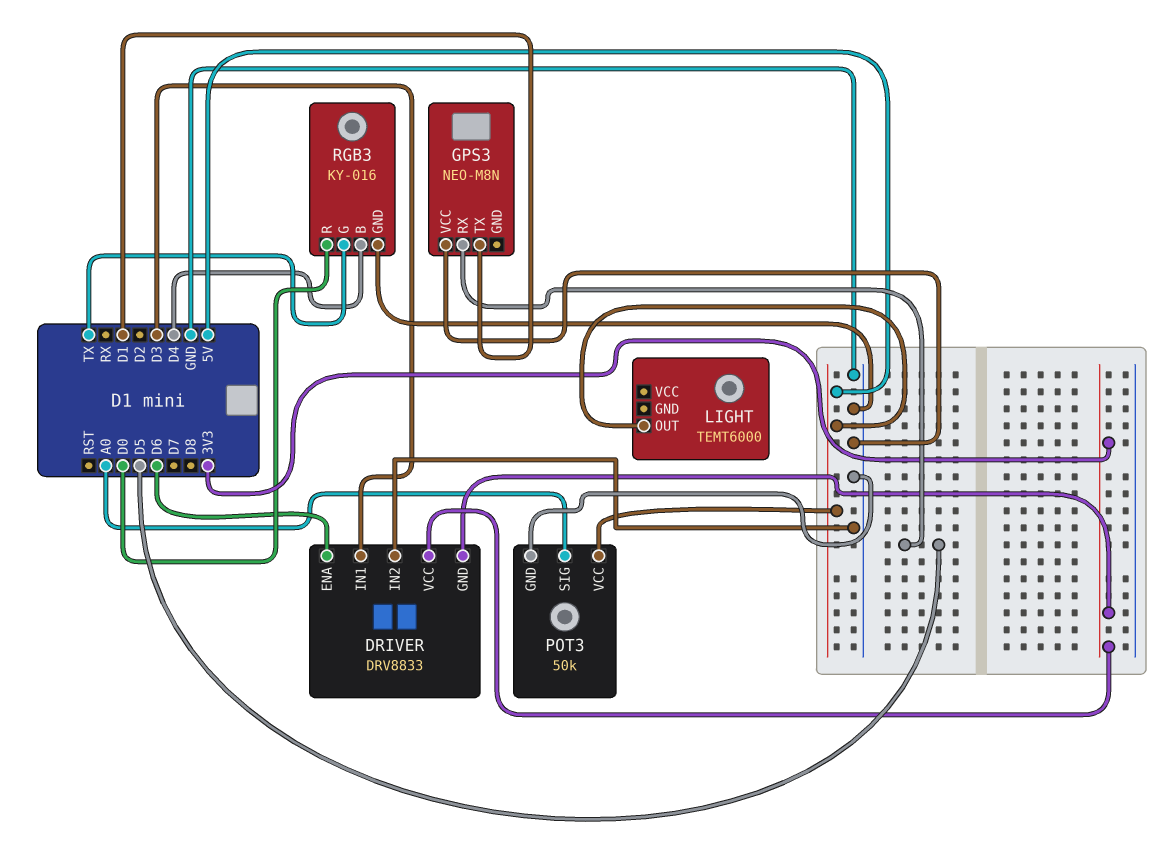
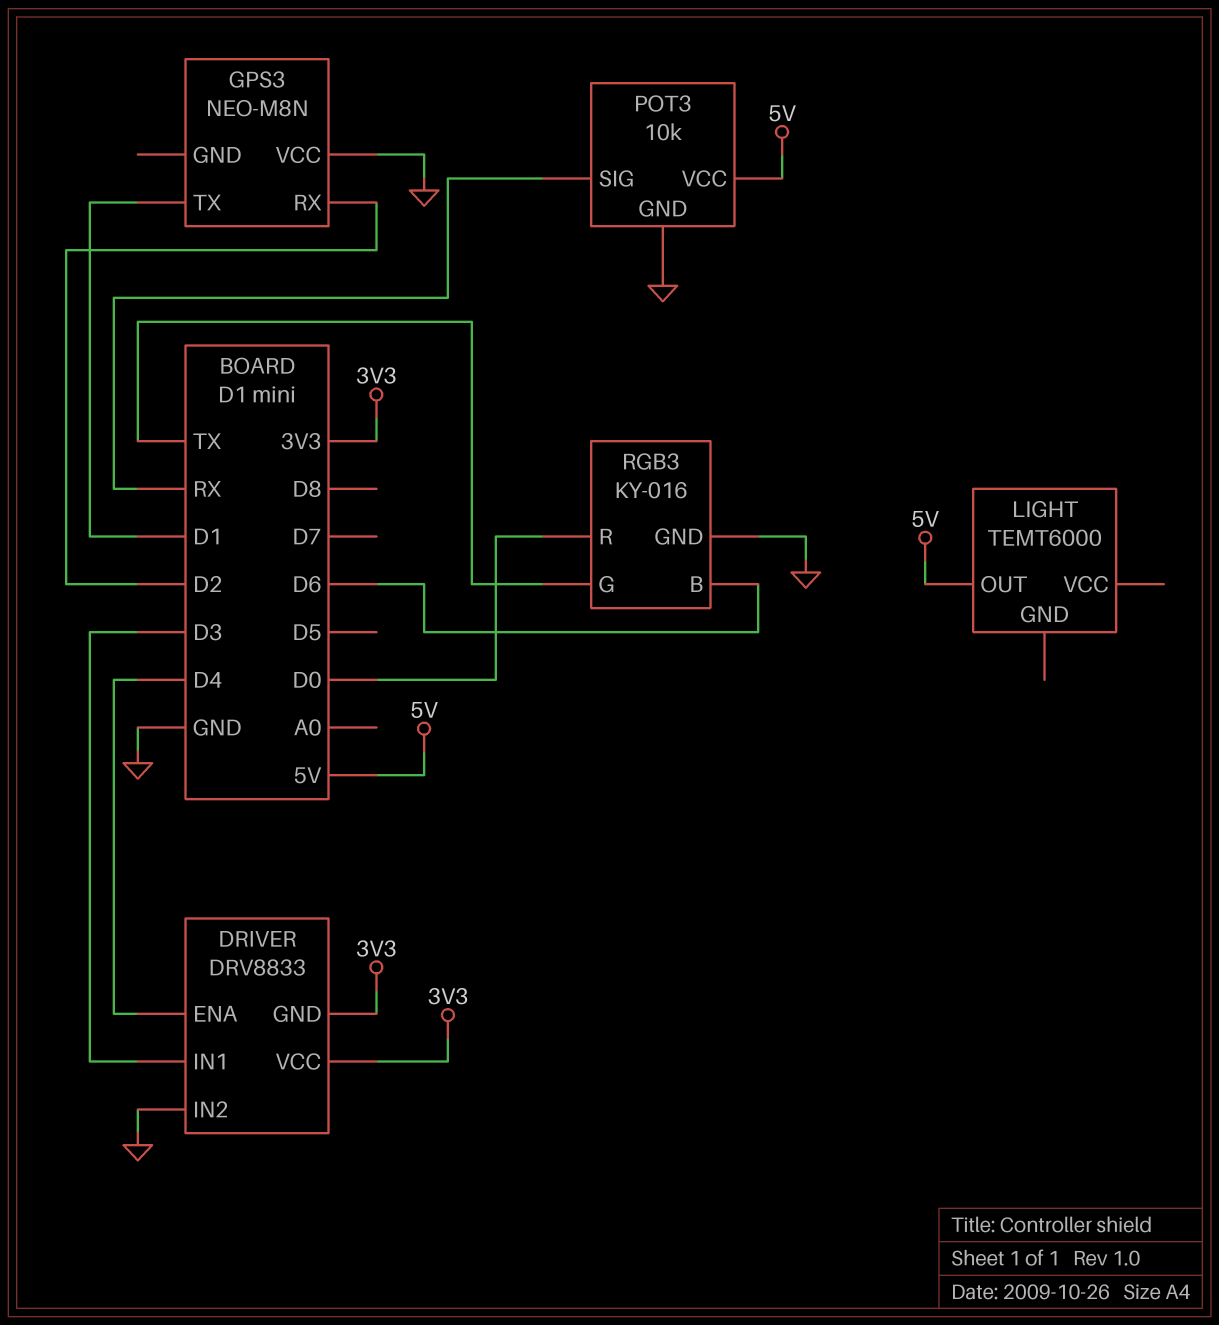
DRIVER pin ENA: D6 -> D4
GPS3 pin RX: D5 -> D2
POT3: 50k -> 10k
POT3 pin SIG: A0 -> RX
RGB3 pin B: D4 -> D6

